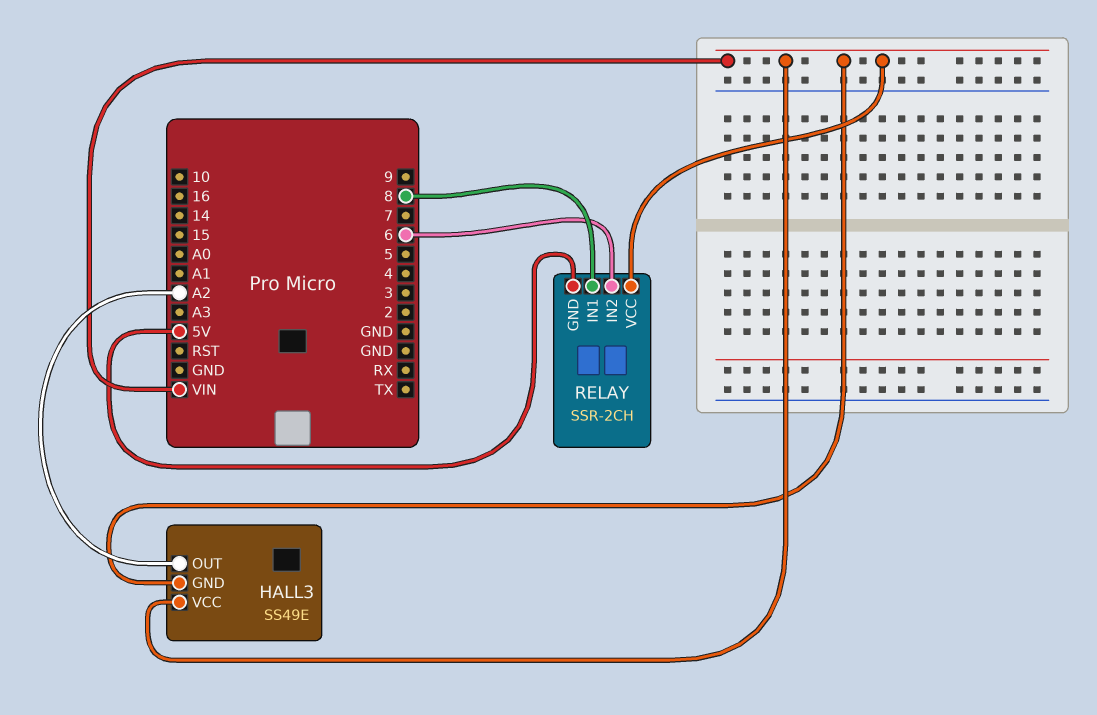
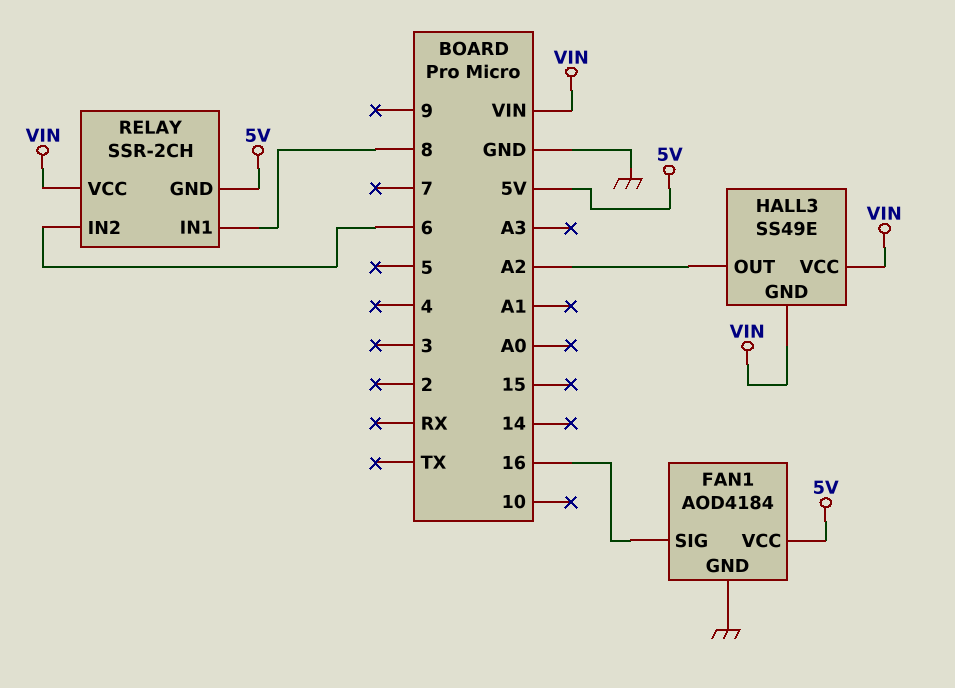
FAN1: none -> AOD4184
FAN1 pin GND: none -> GND
FAN1 pin SIG: none -> 16
FAN1 pin VCC: none -> 5V

